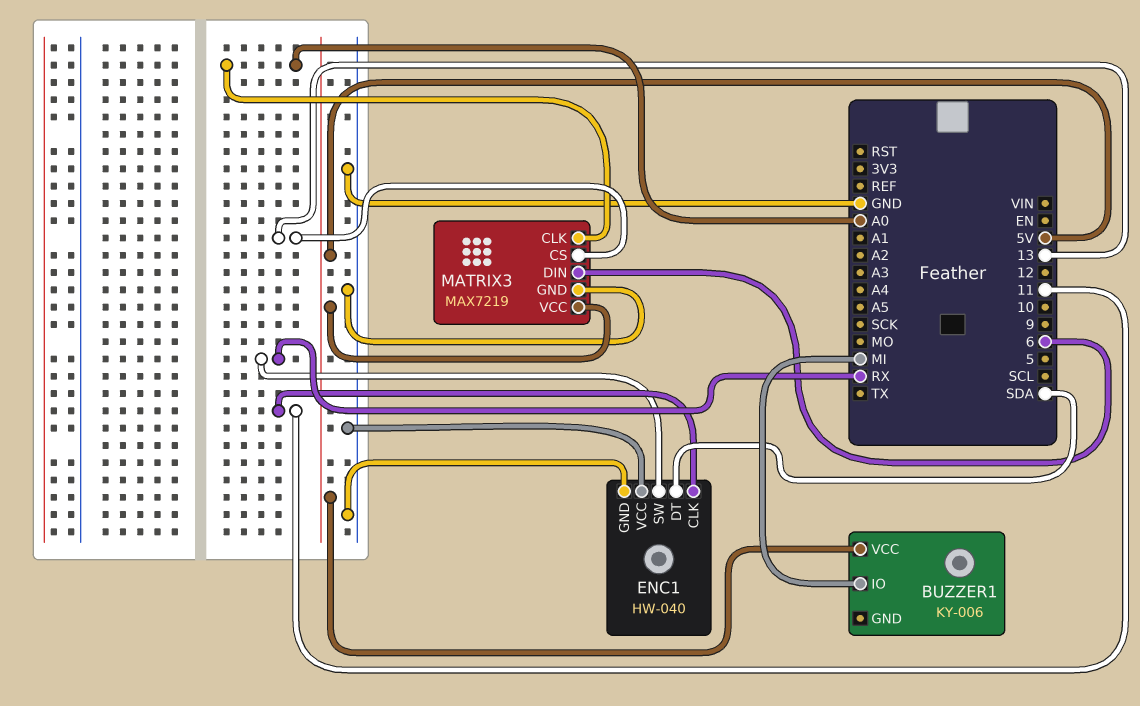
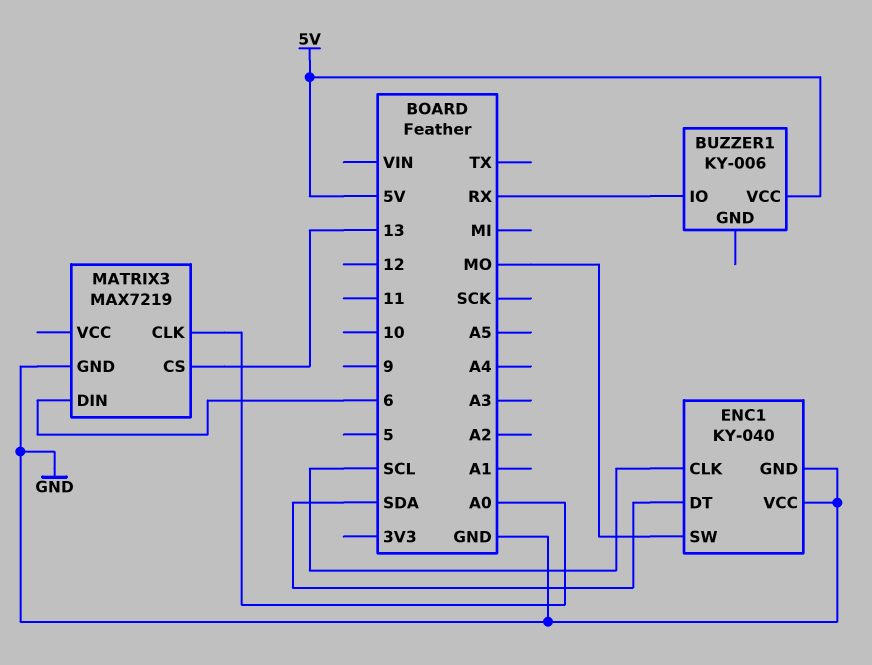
BUZZER1 pin IO: MI -> RX
ENC1: HW-040 -> KY-040
ENC1 pin CLK: 11 -> SCL
ENC1 pin SW: RX -> MO
MATRIX3 pin VCC: 5V -> none

